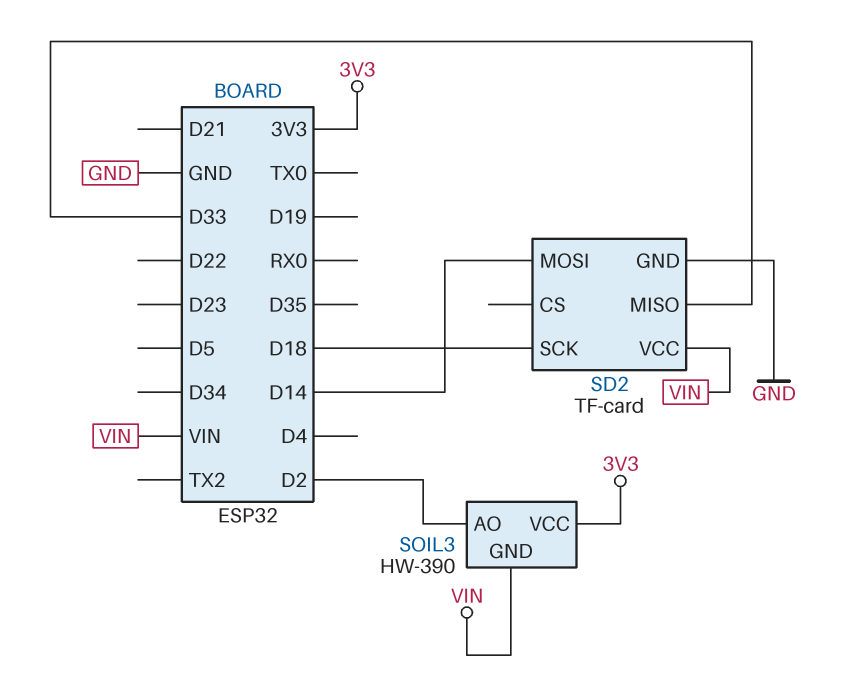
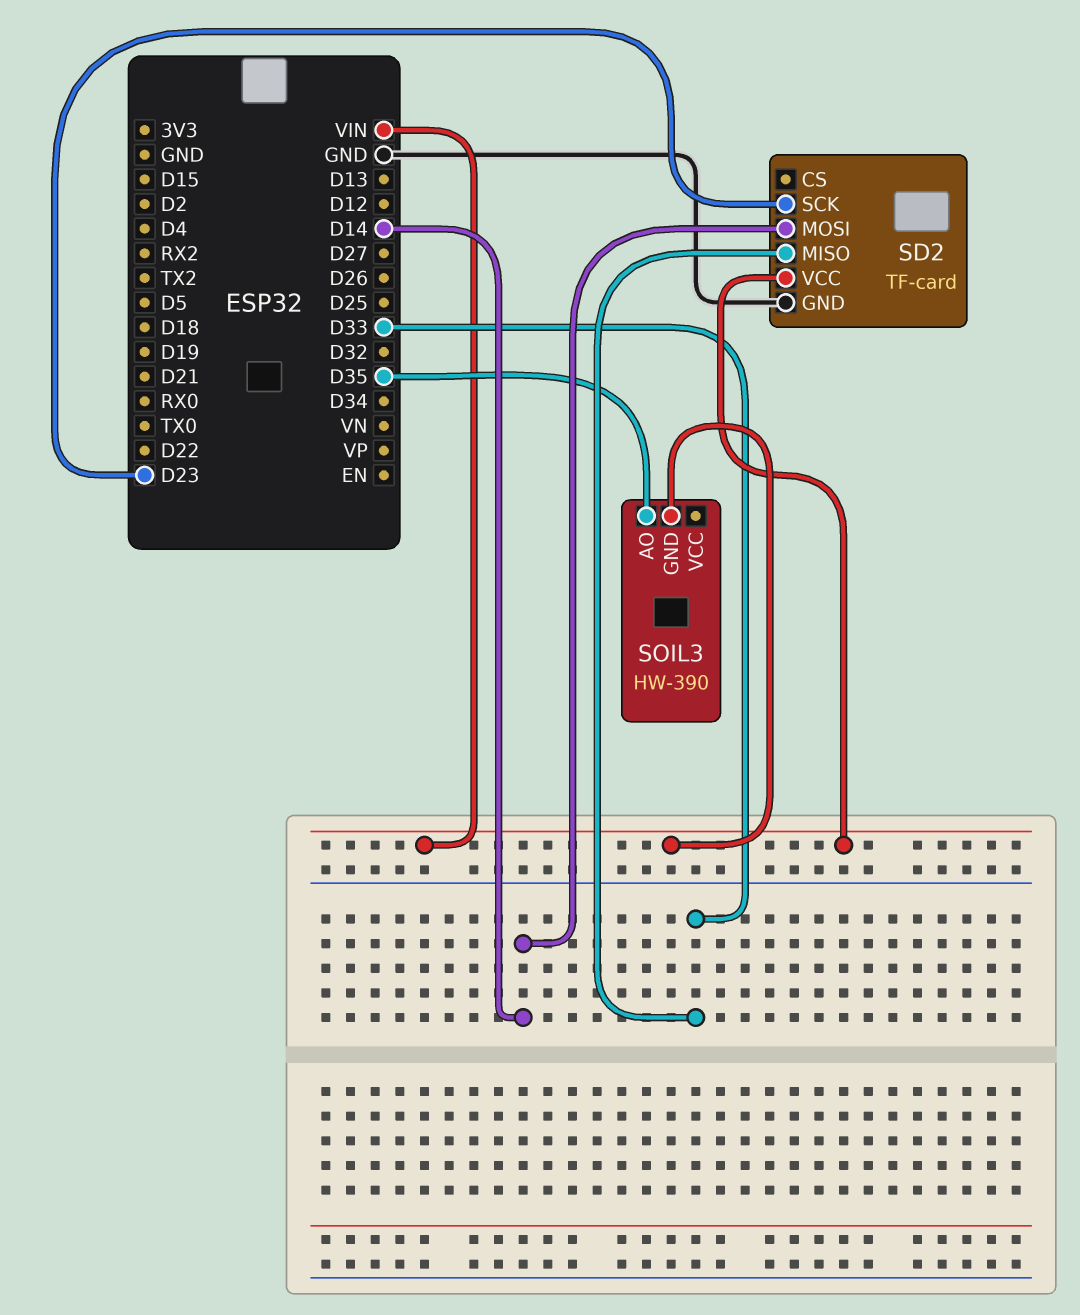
SD2 pin SCK: D18 -> D23
SOIL3 pin AO: D2 -> D35
SOIL3 pin VCC: 3V3 -> none

